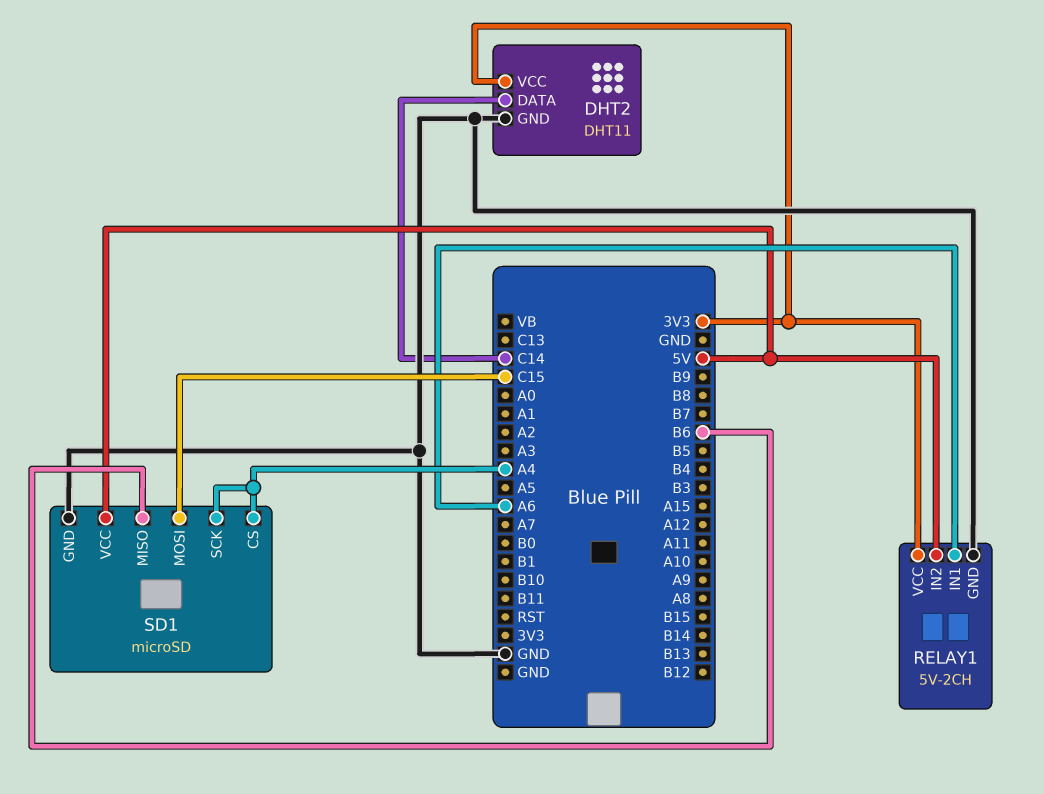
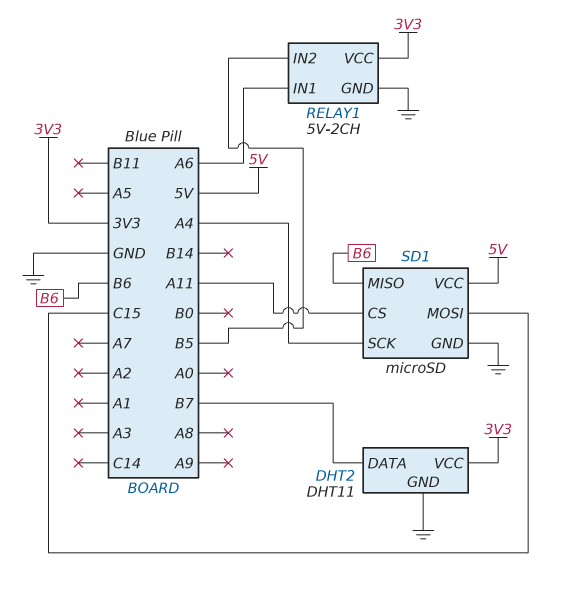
DHT2 pin DATA: C14 -> B7
RELAY1 pin IN2: 5V -> B5
SD1 pin CS: A4 -> A11

